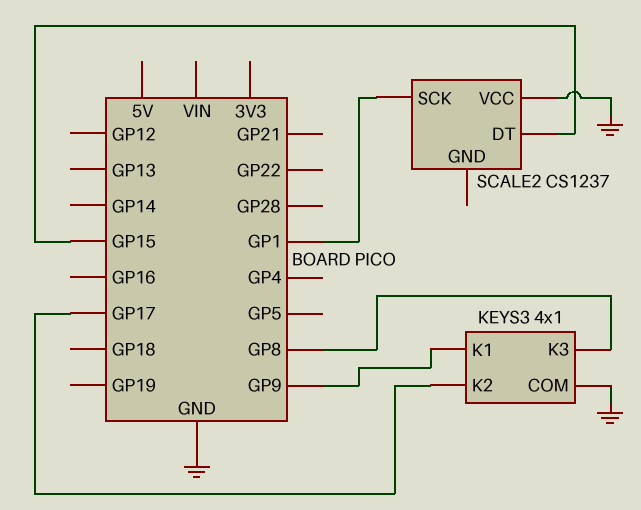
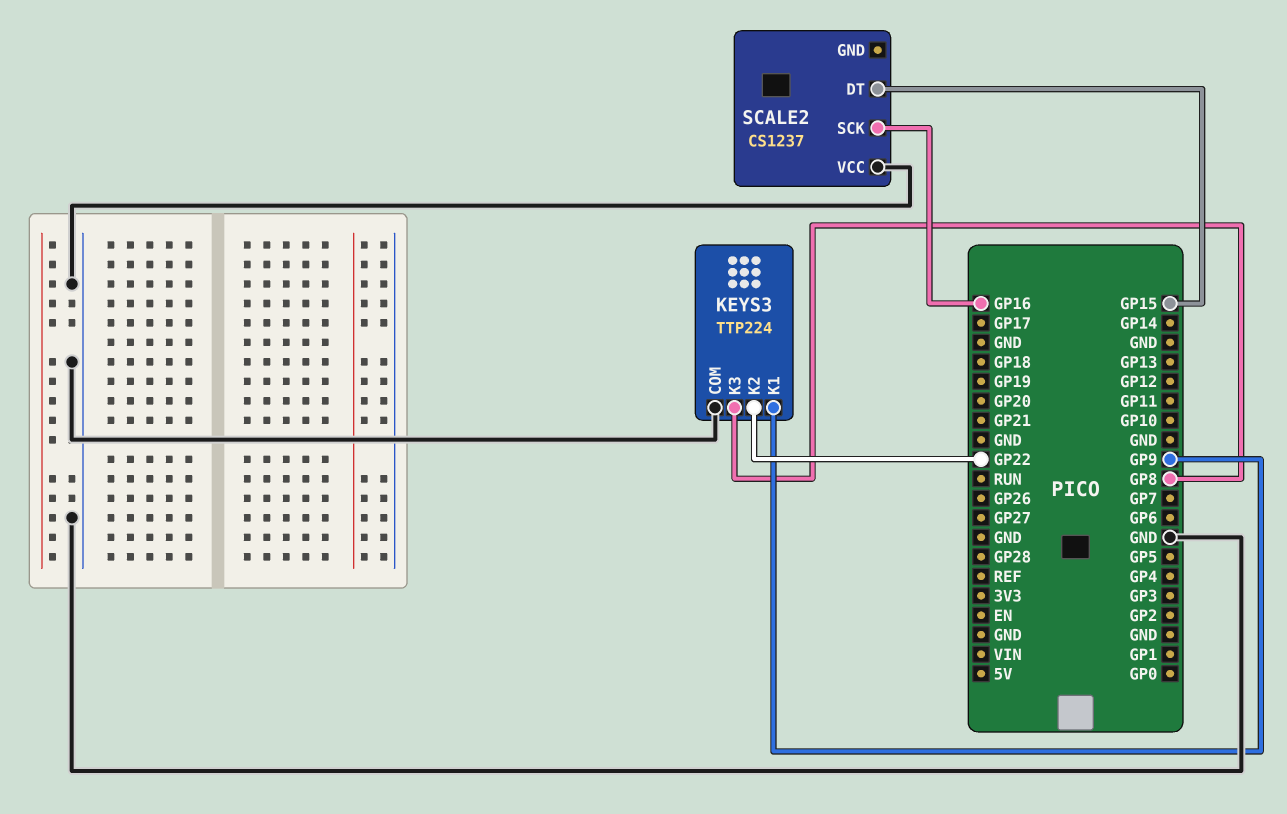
KEYS3: 4x1 -> TTP224
KEYS3 pin K2: GP17 -> GP22
SCALE2 pin SCK: GP1 -> GP16

